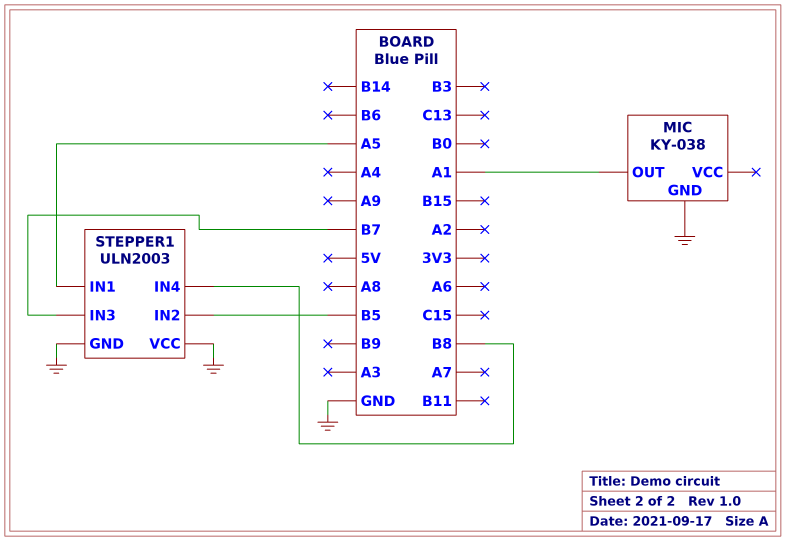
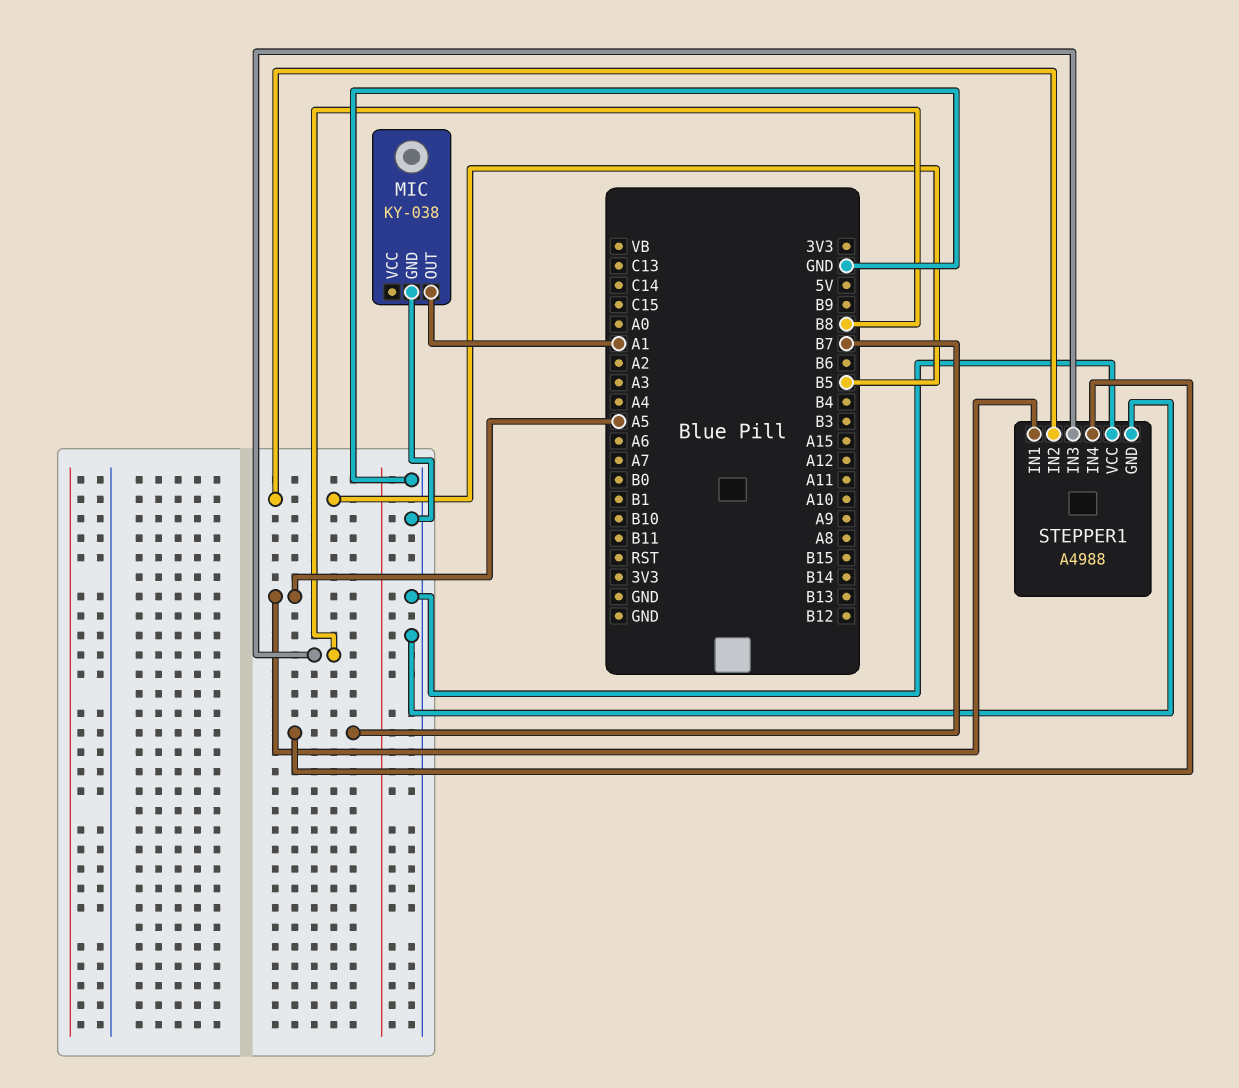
STEPPER1: ULN2003 -> A4988
STEPPER1 pin IN3: B7 -> B8
STEPPER1 pin IN4: B8 -> B7

